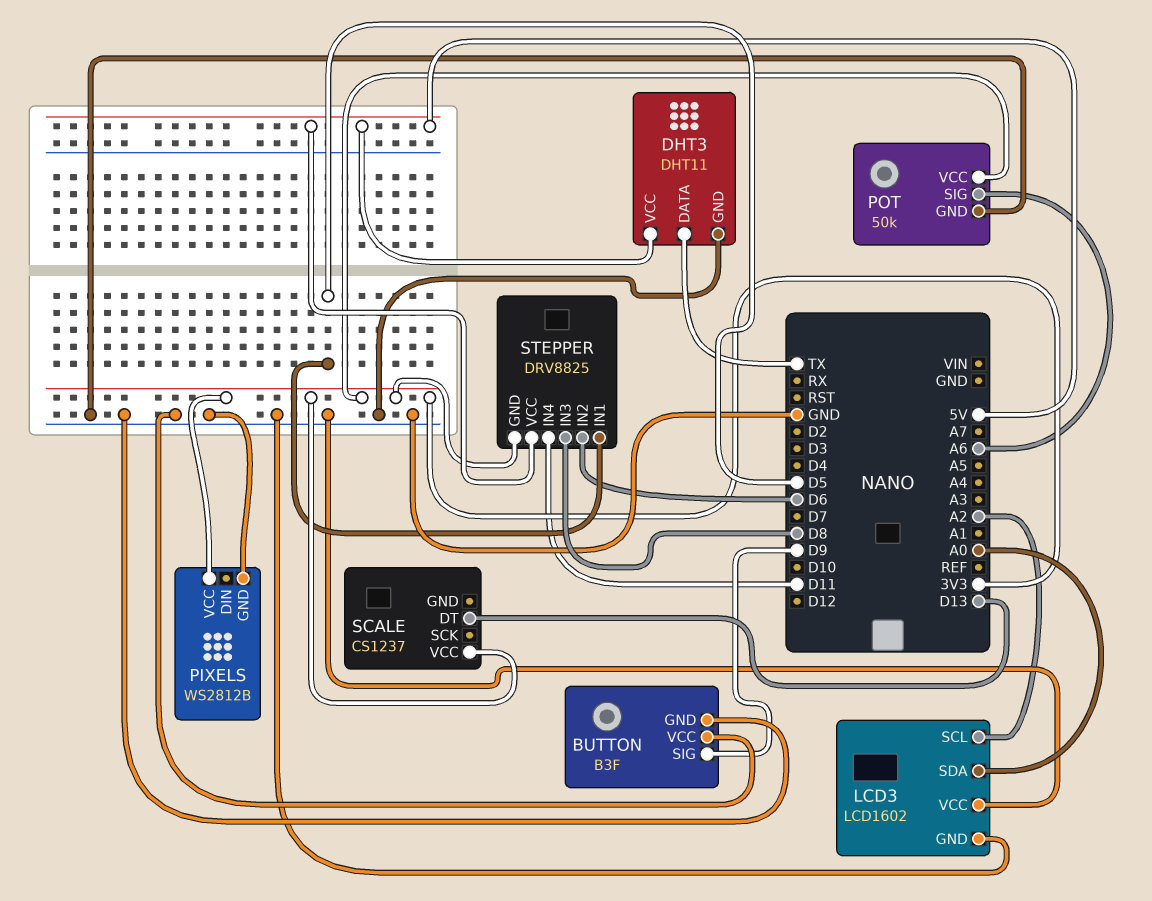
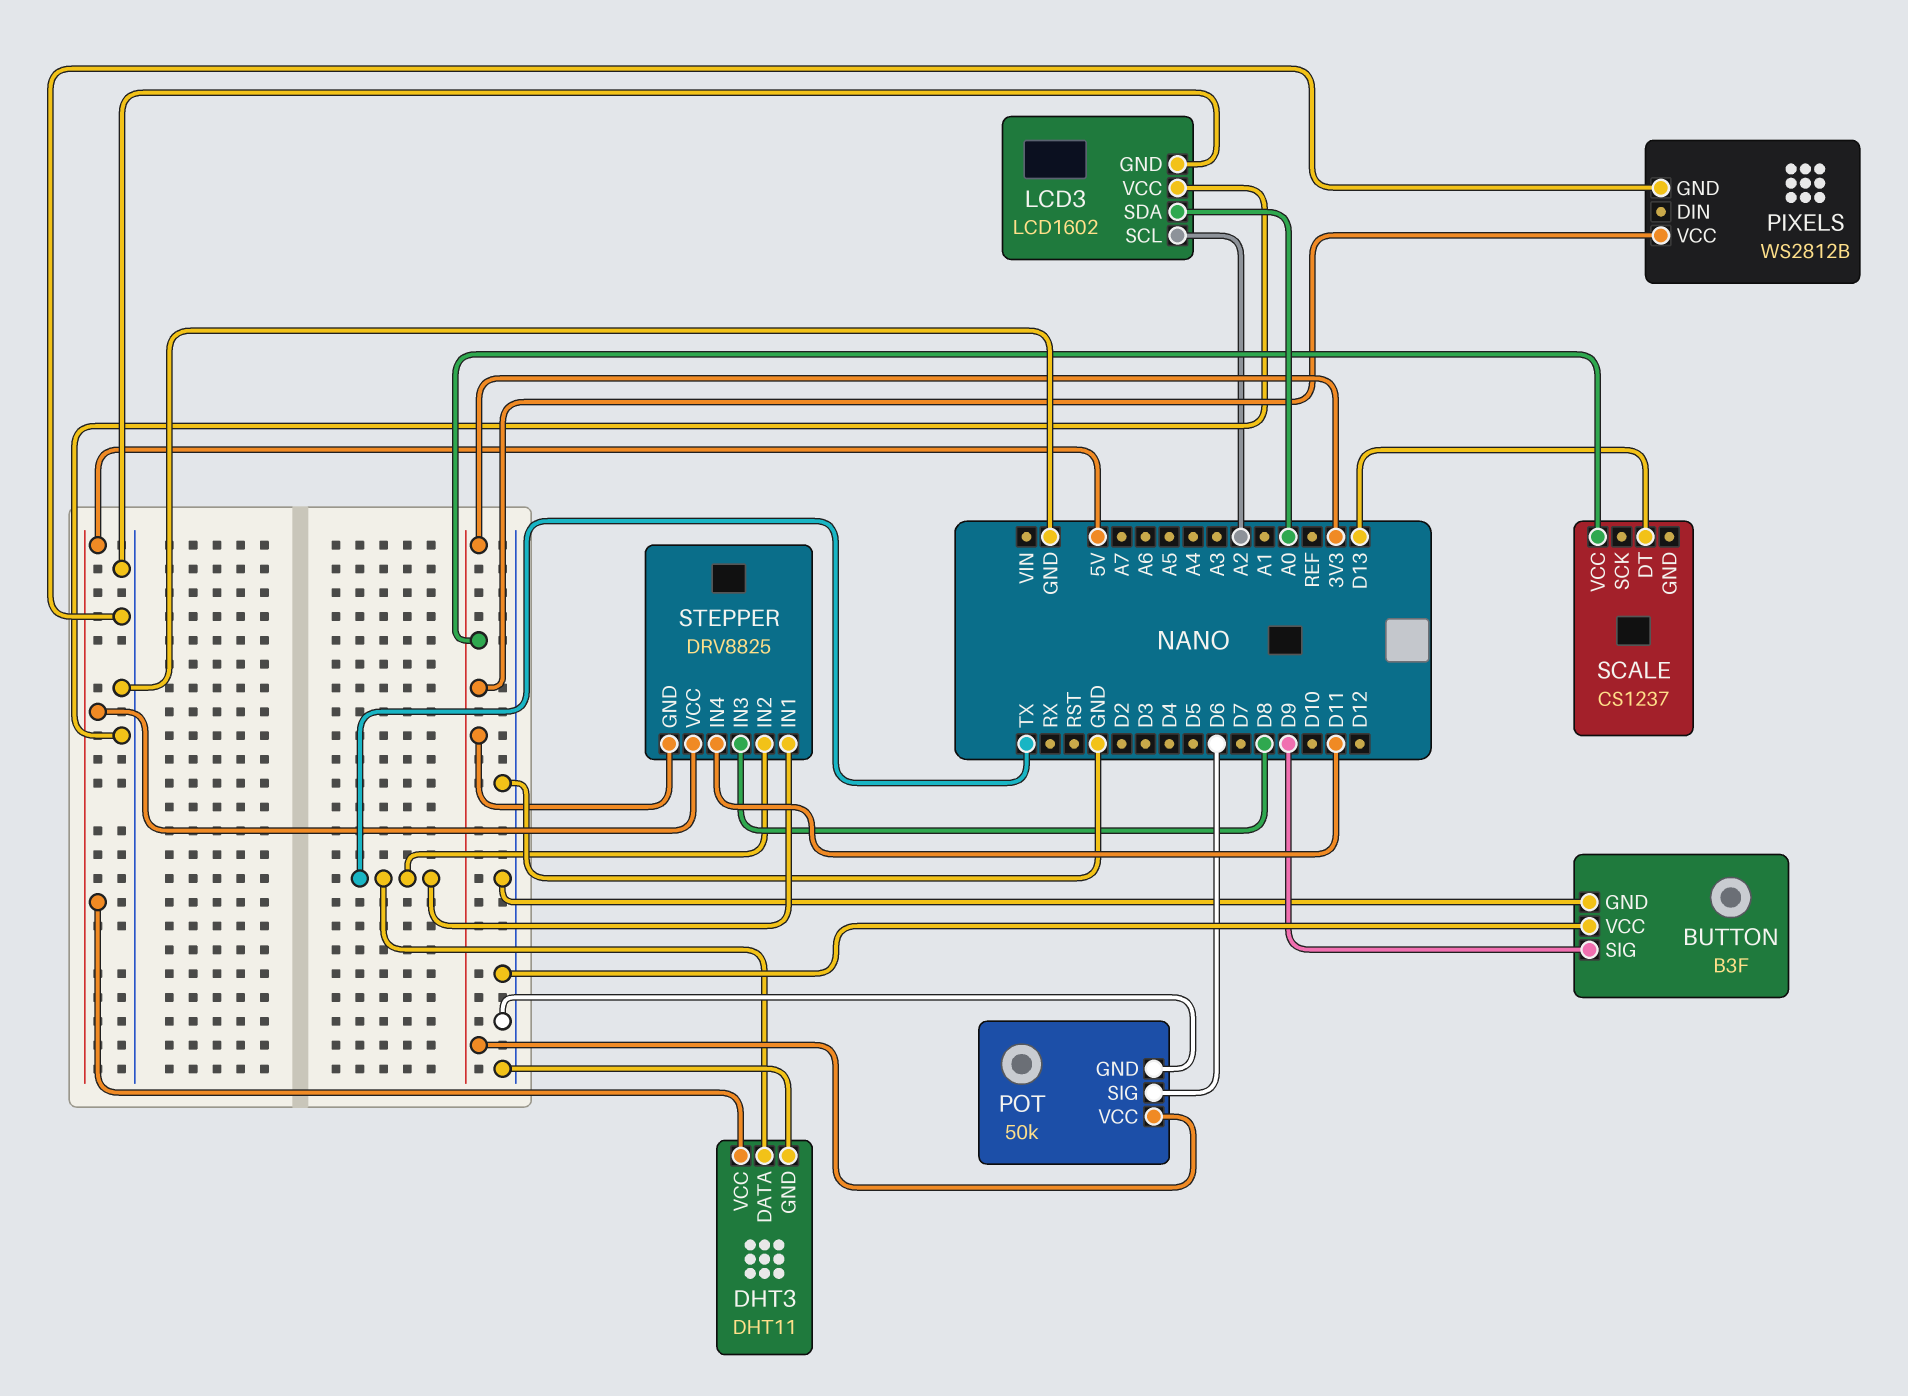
POT pin SIG: A6 -> D6
STEPPER pin IN1: D5 -> TX
STEPPER pin IN2: D6 -> TX

